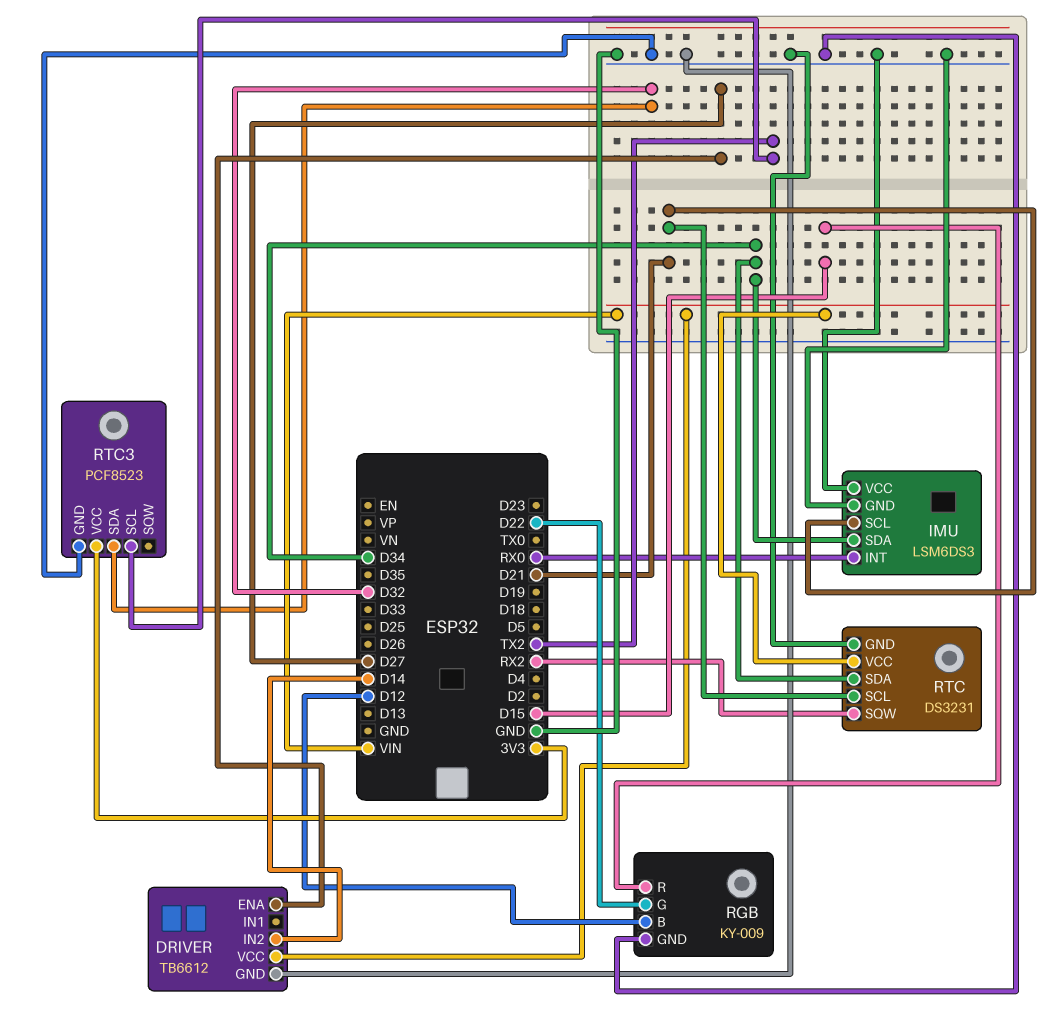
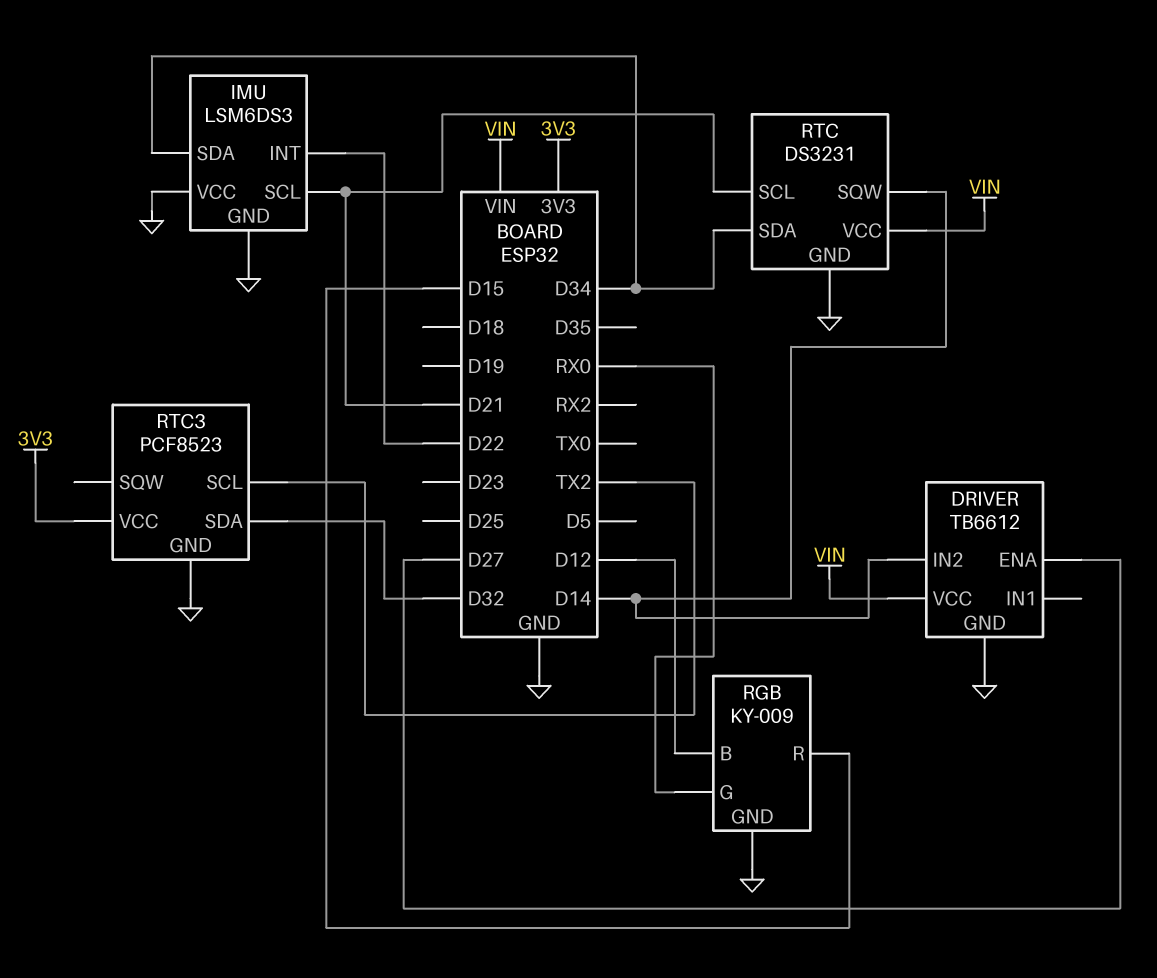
IMU pin INT: RX0 -> D22
RGB pin G: D22 -> RX0
RTC pin SQW: RX2 -> D14

